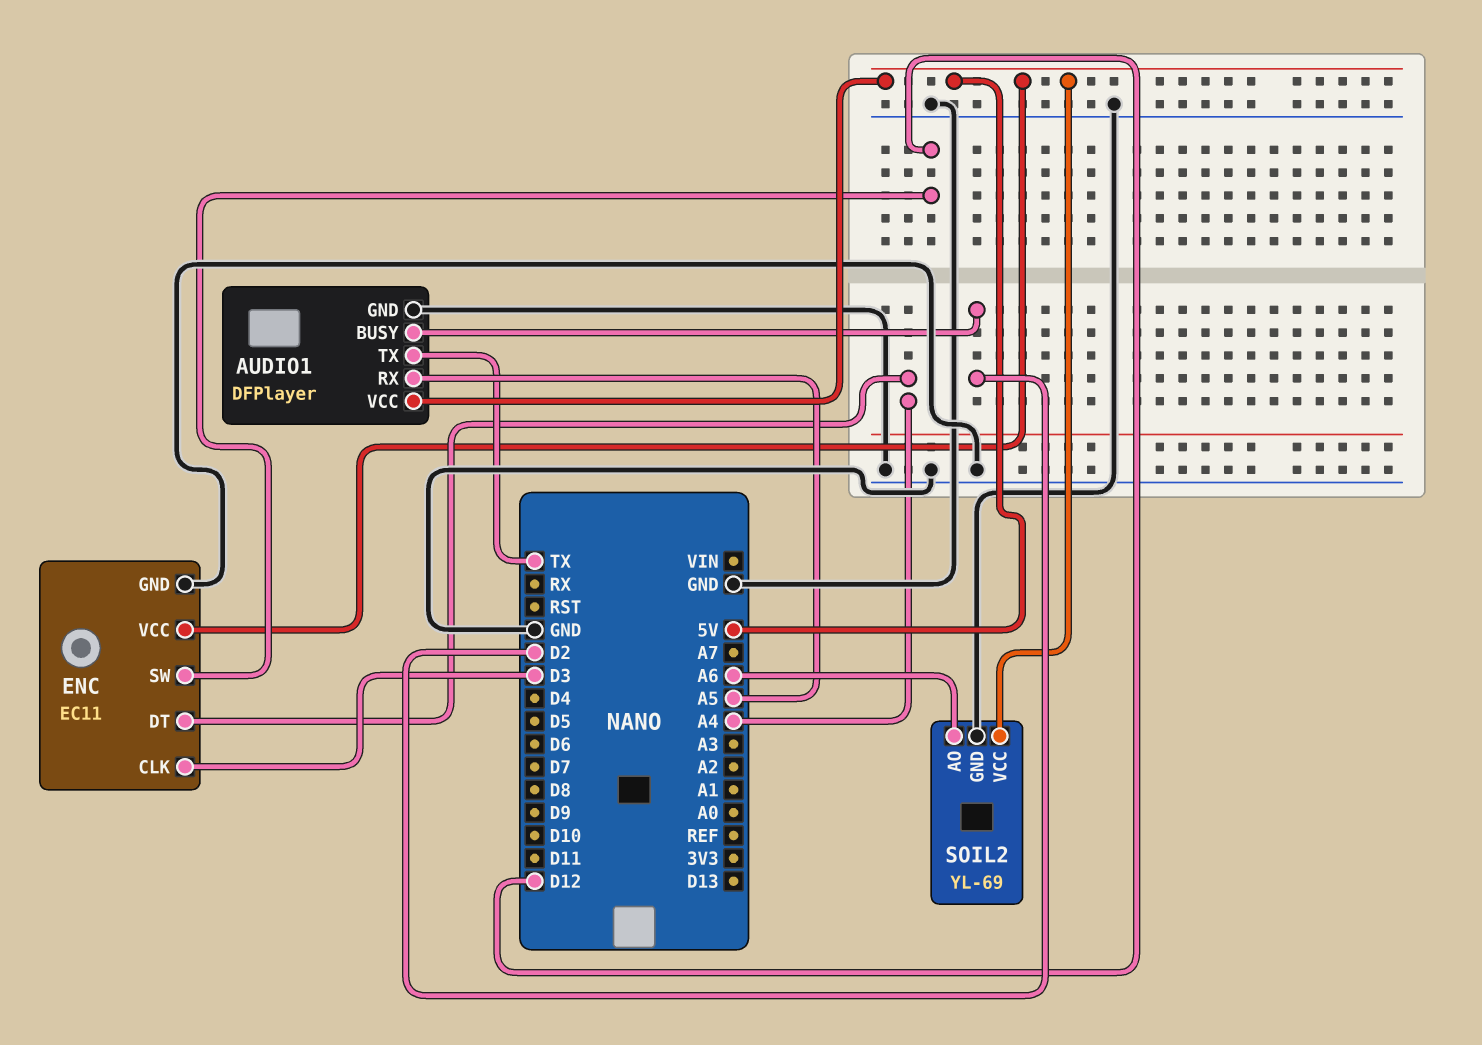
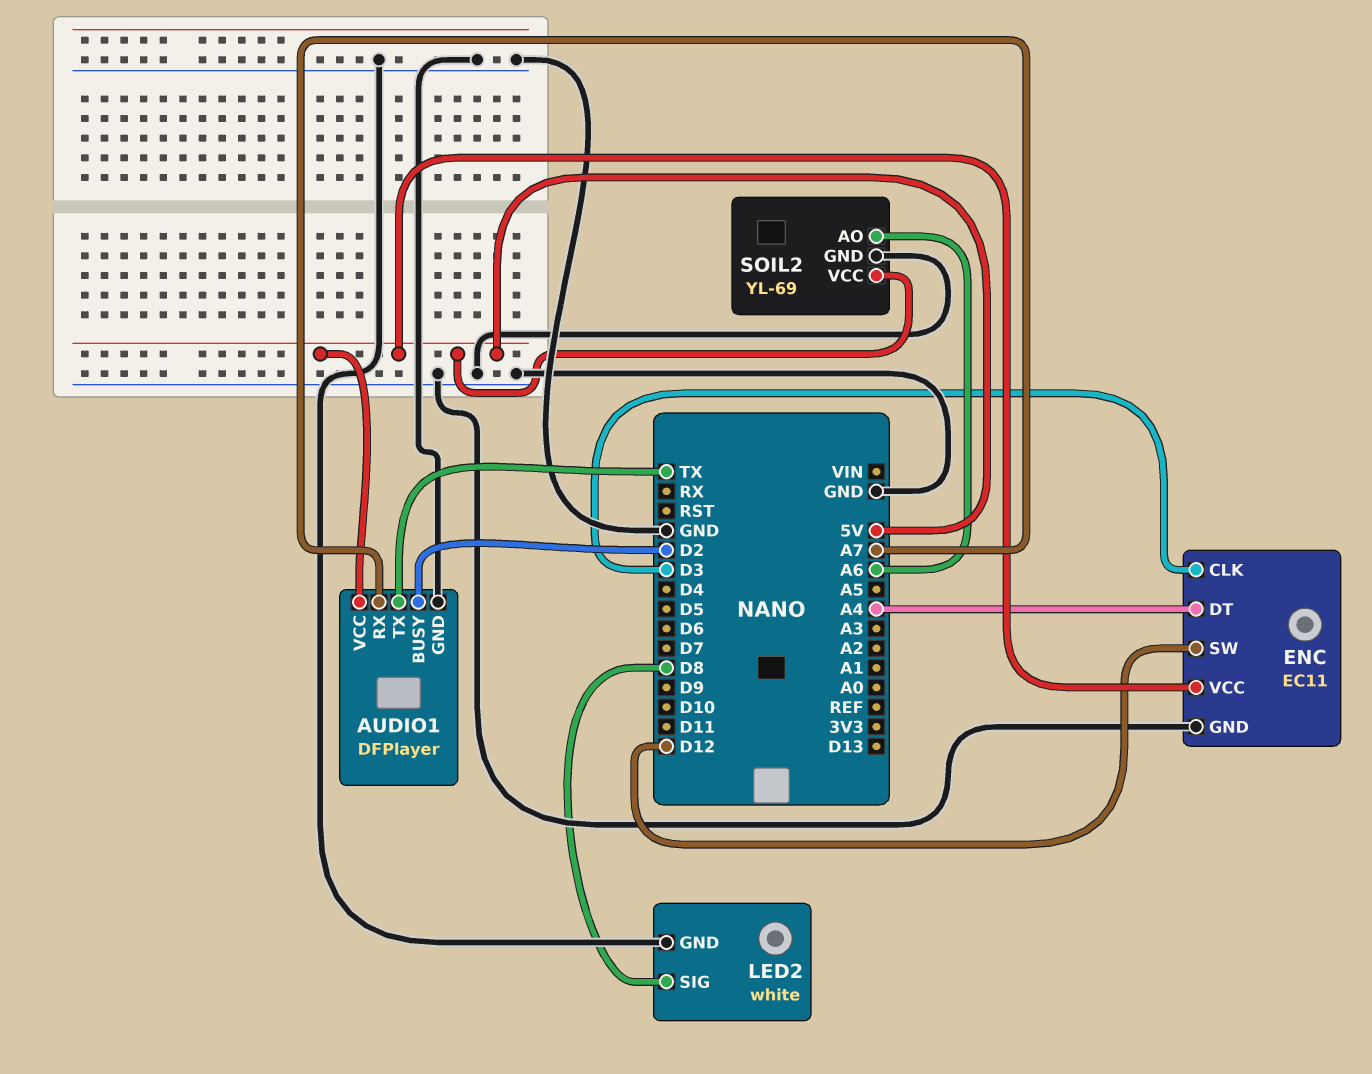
AUDIO1 pin RX: A5 -> A7
LED2: none -> white
LED2 pin GND: none -> GND
LED2 pin SIG: none -> D8

